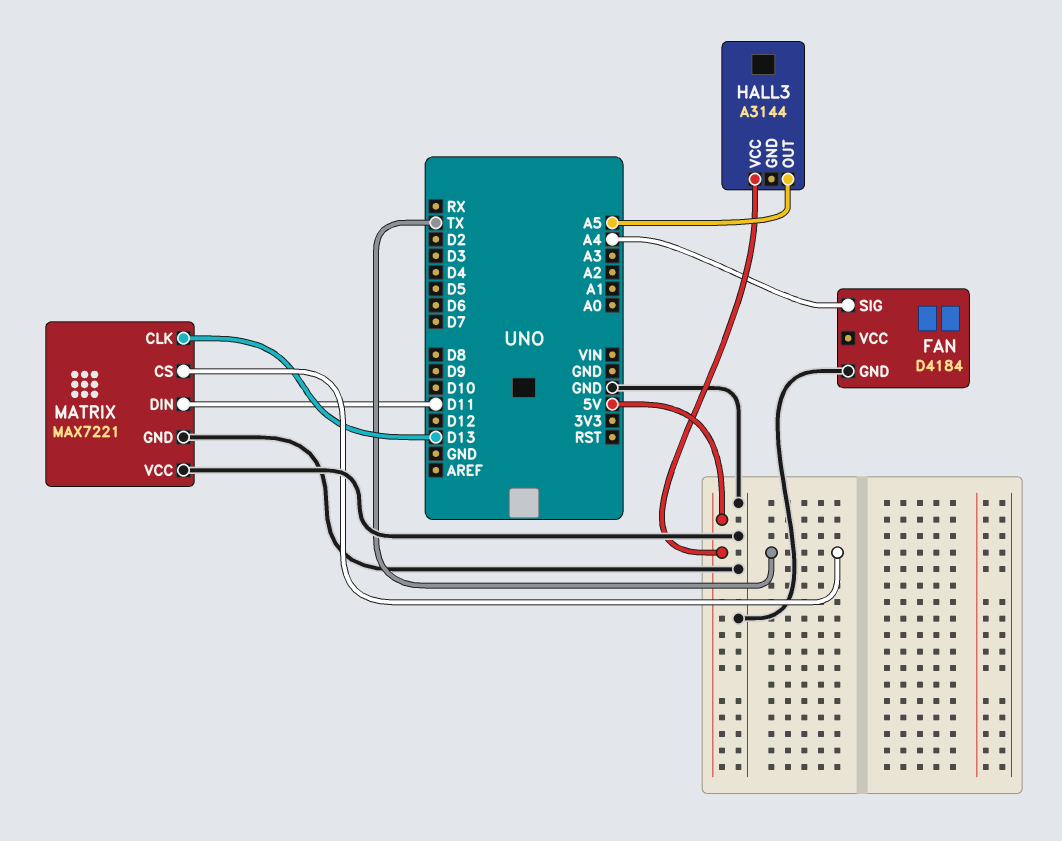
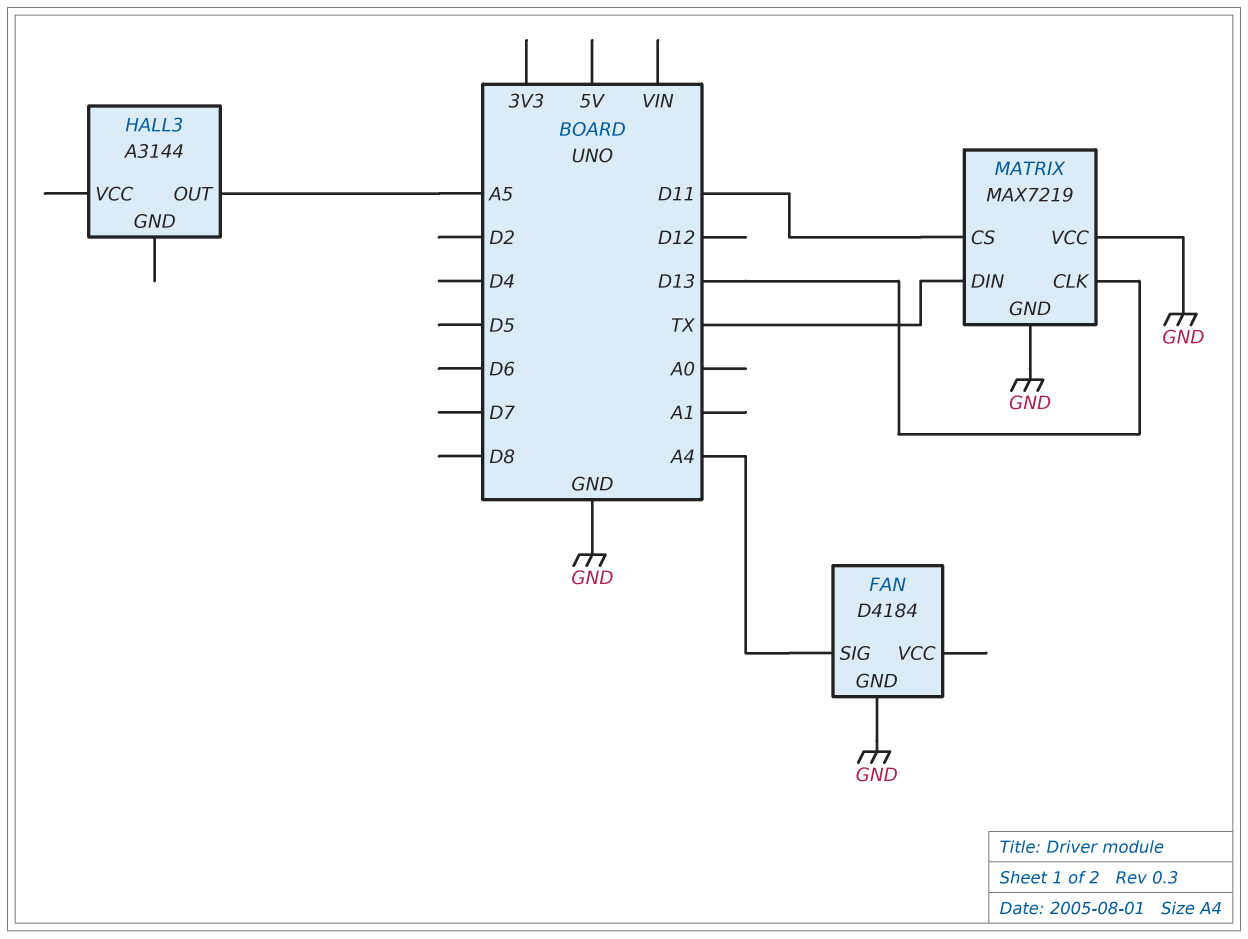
HALL3 pin VCC: 5V -> none
MATRIX: MAX7221 -> MAX7219
MATRIX pin CS: TX -> D11
MATRIX pin DIN: D11 -> TX

